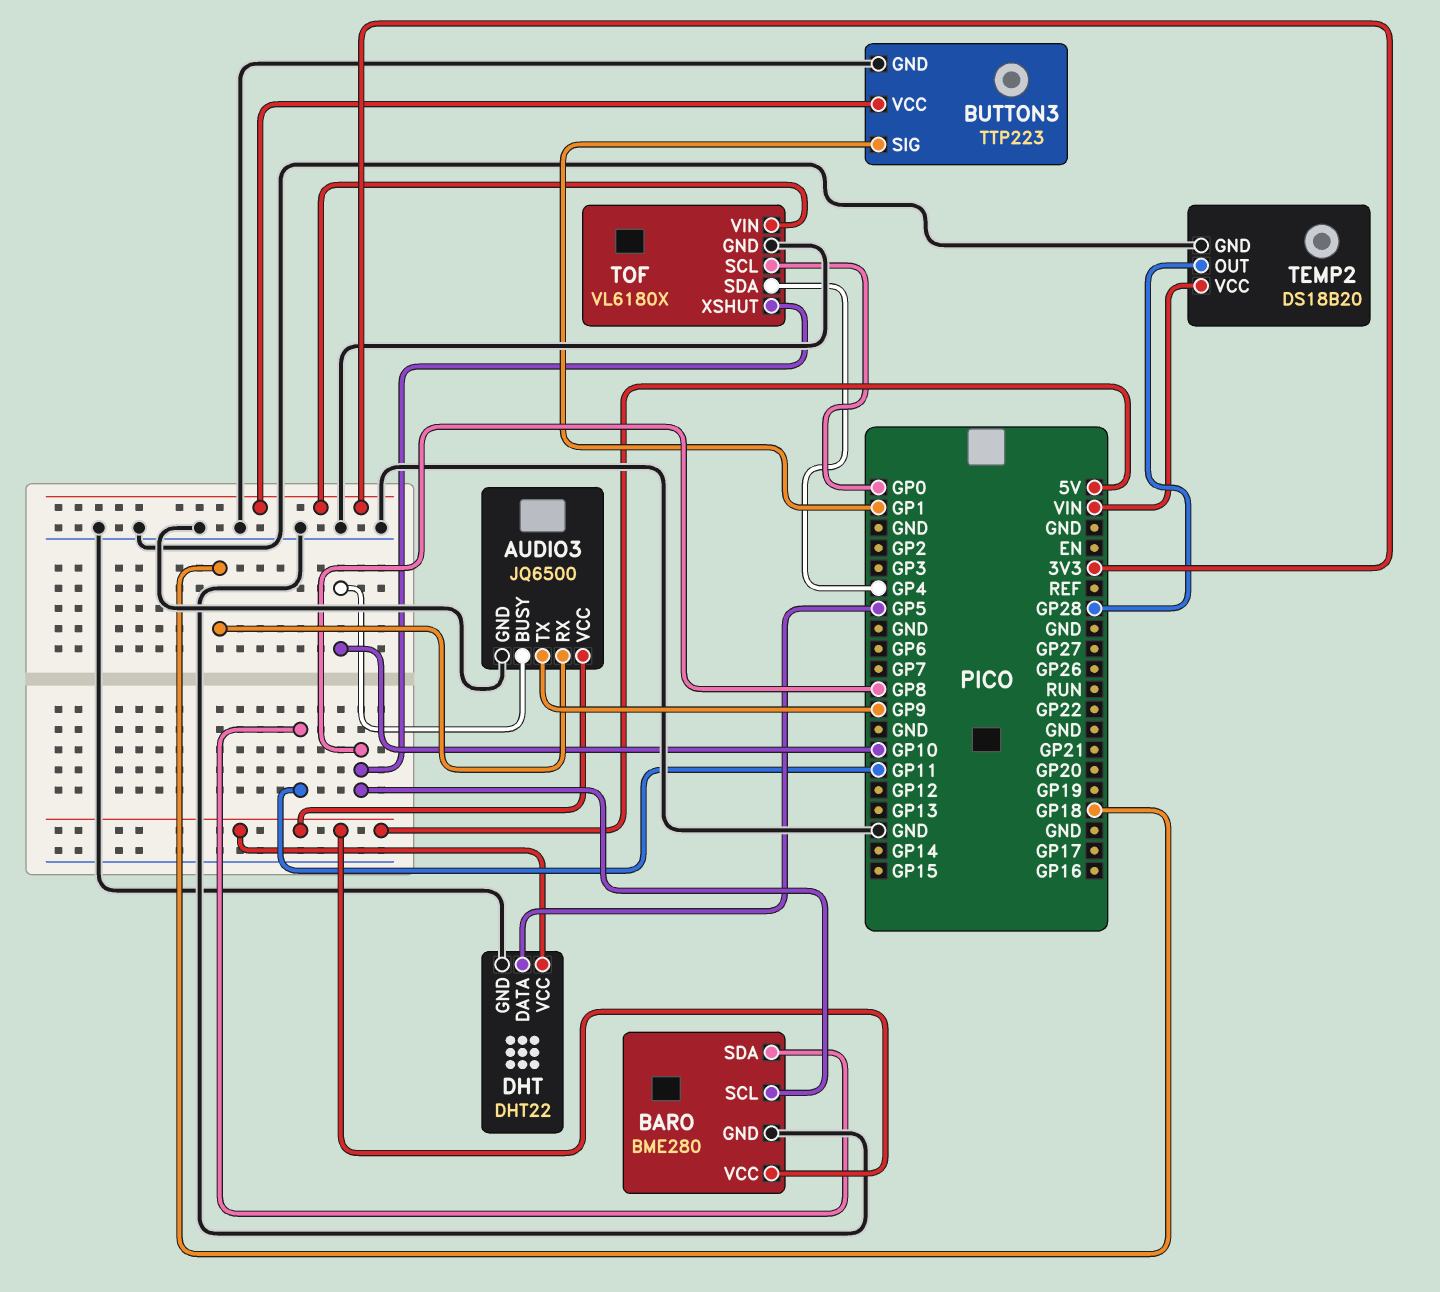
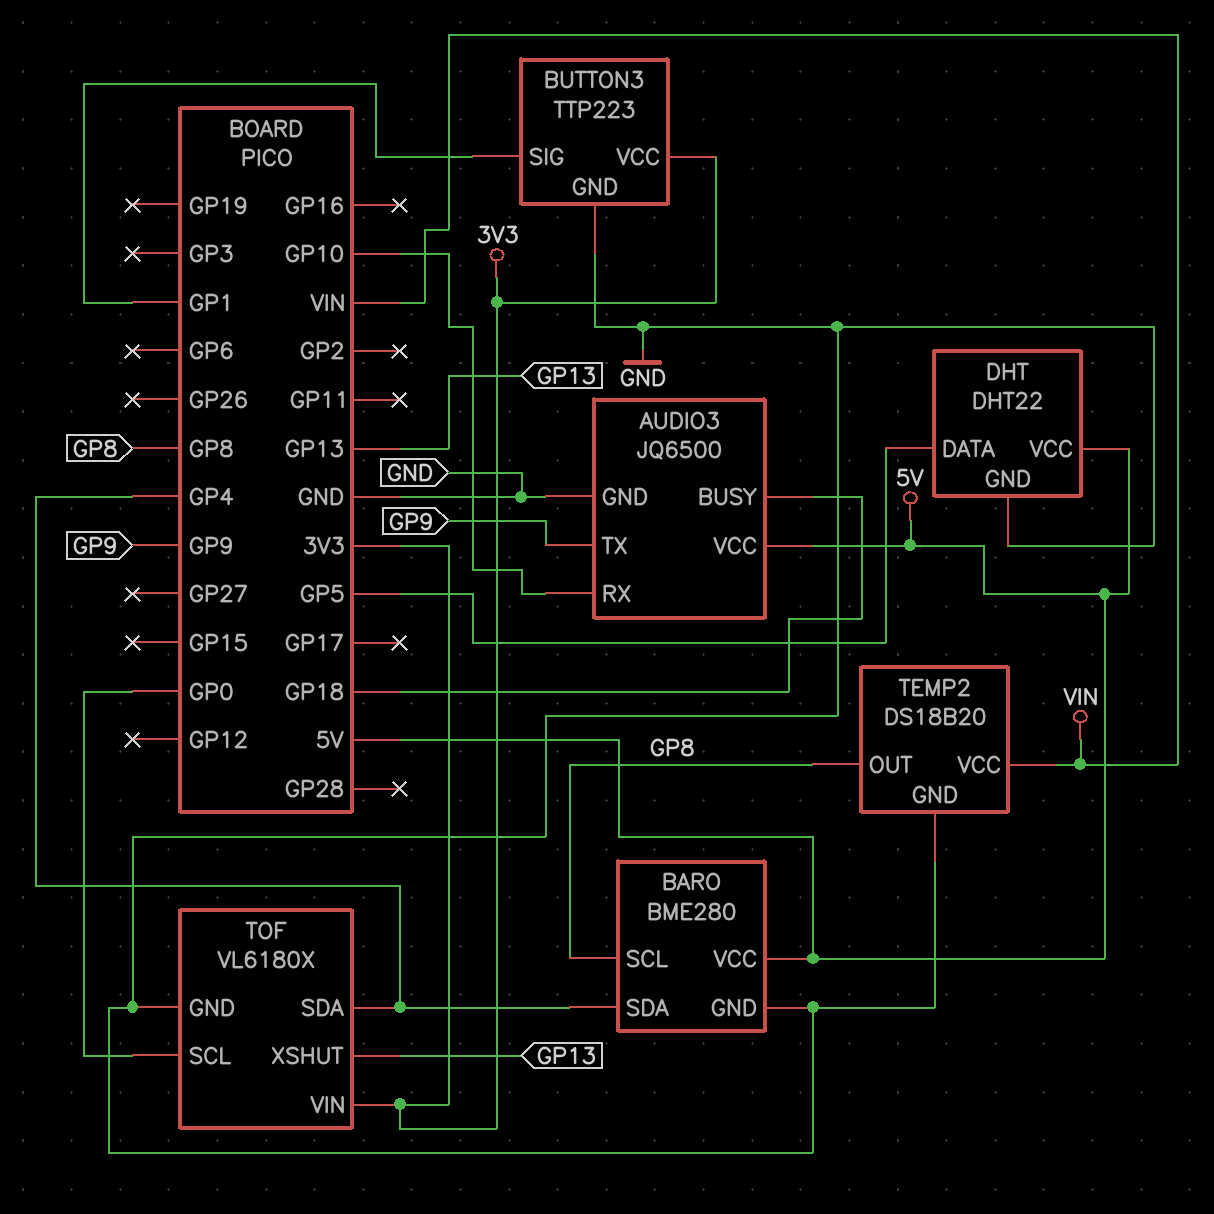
AUDIO3 pin BUSY: GP10 -> GP18
AUDIO3 pin RX: GP18 -> GP10
BARO pin SDA: GP11 -> GP4
TEMP2 pin OUT: GP28 -> GP8
TOF pin XSHUT: GP8 -> GP13

